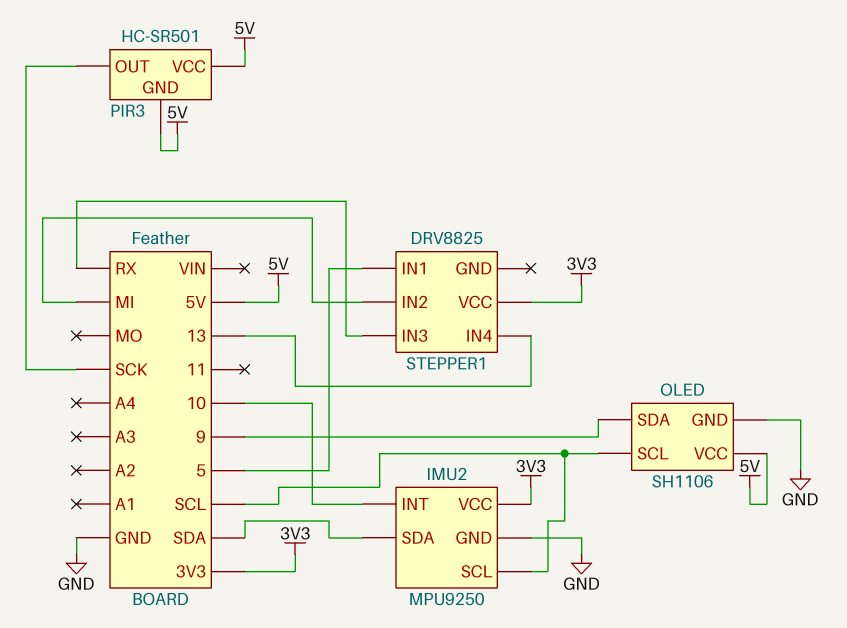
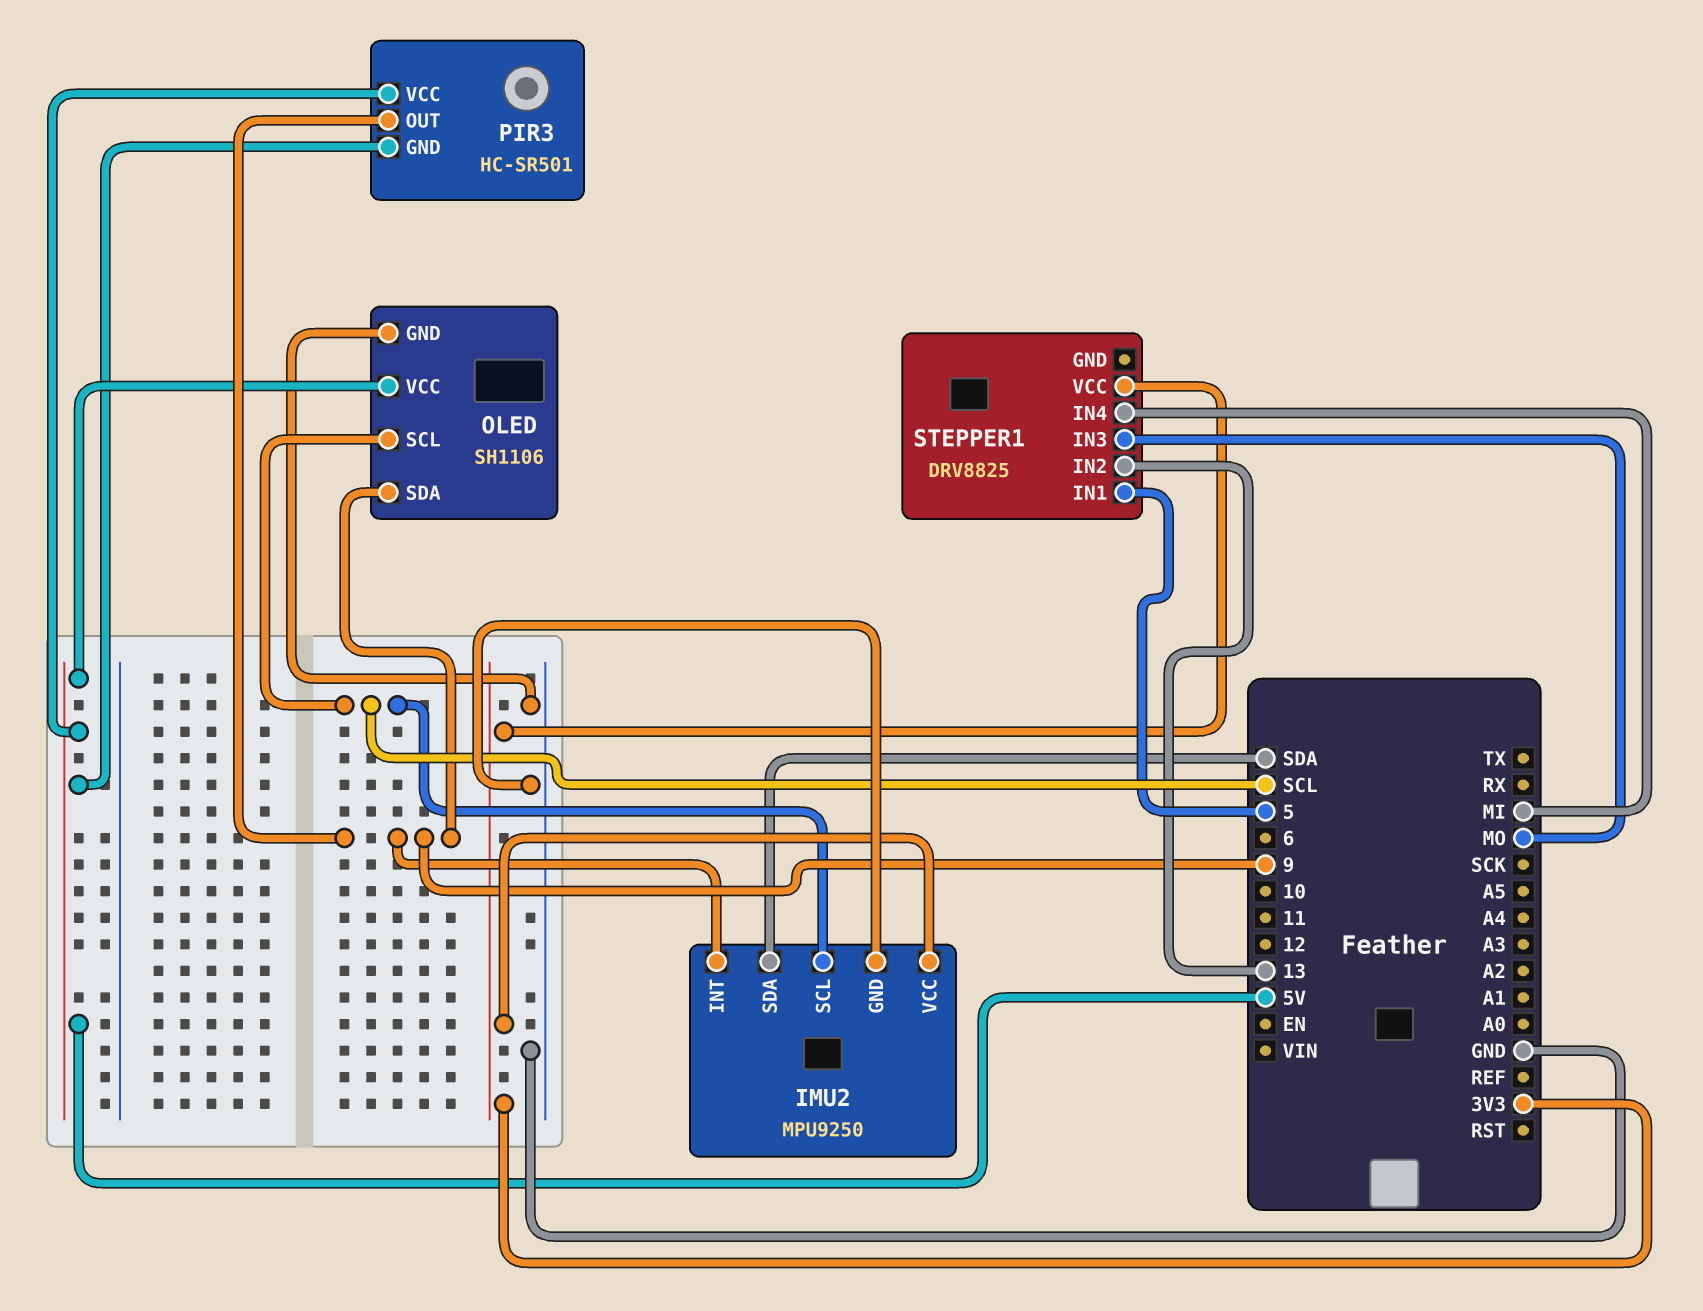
IMU2 pin INT: 10 -> 9
PIR3 pin OUT: SCK -> 9
STEPPER1 pin IN2: MI -> 13
STEPPER1 pin IN3: RX -> MO
STEPPER1 pin IN4: 13 -> MI

